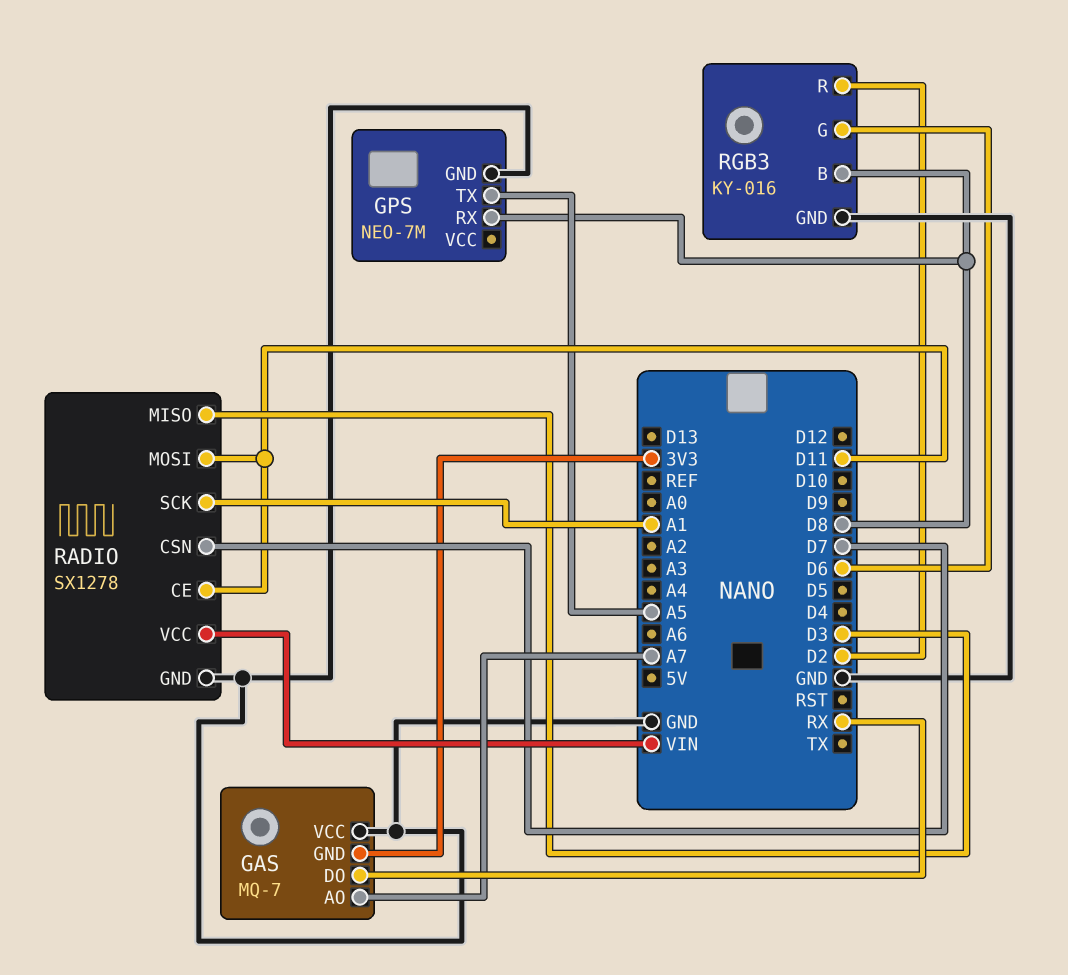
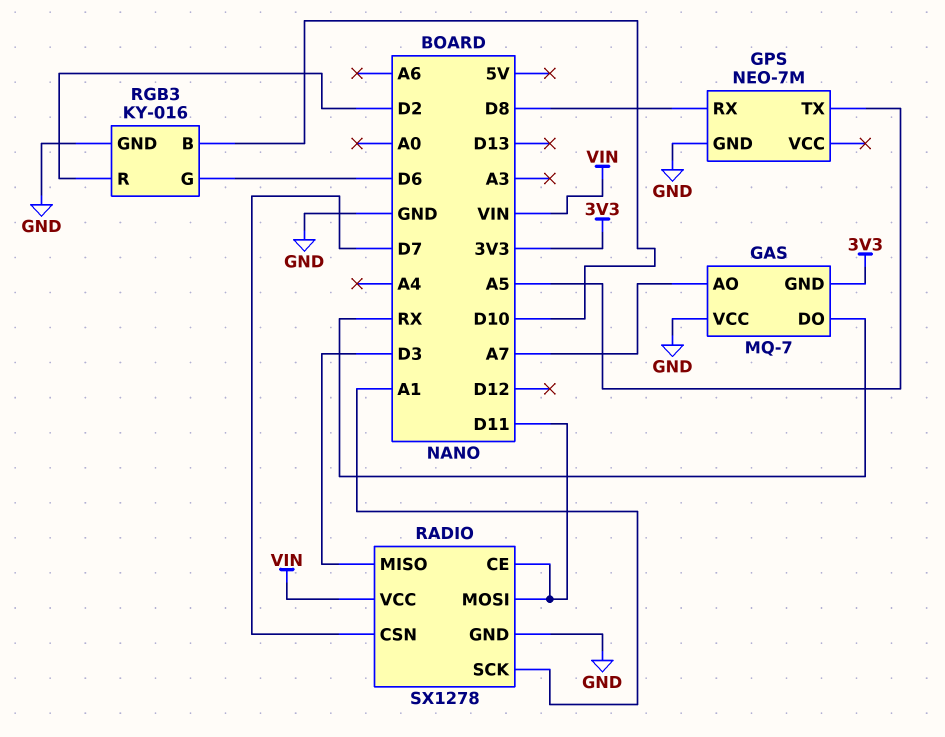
RGB3 pin B: D8 -> D10

